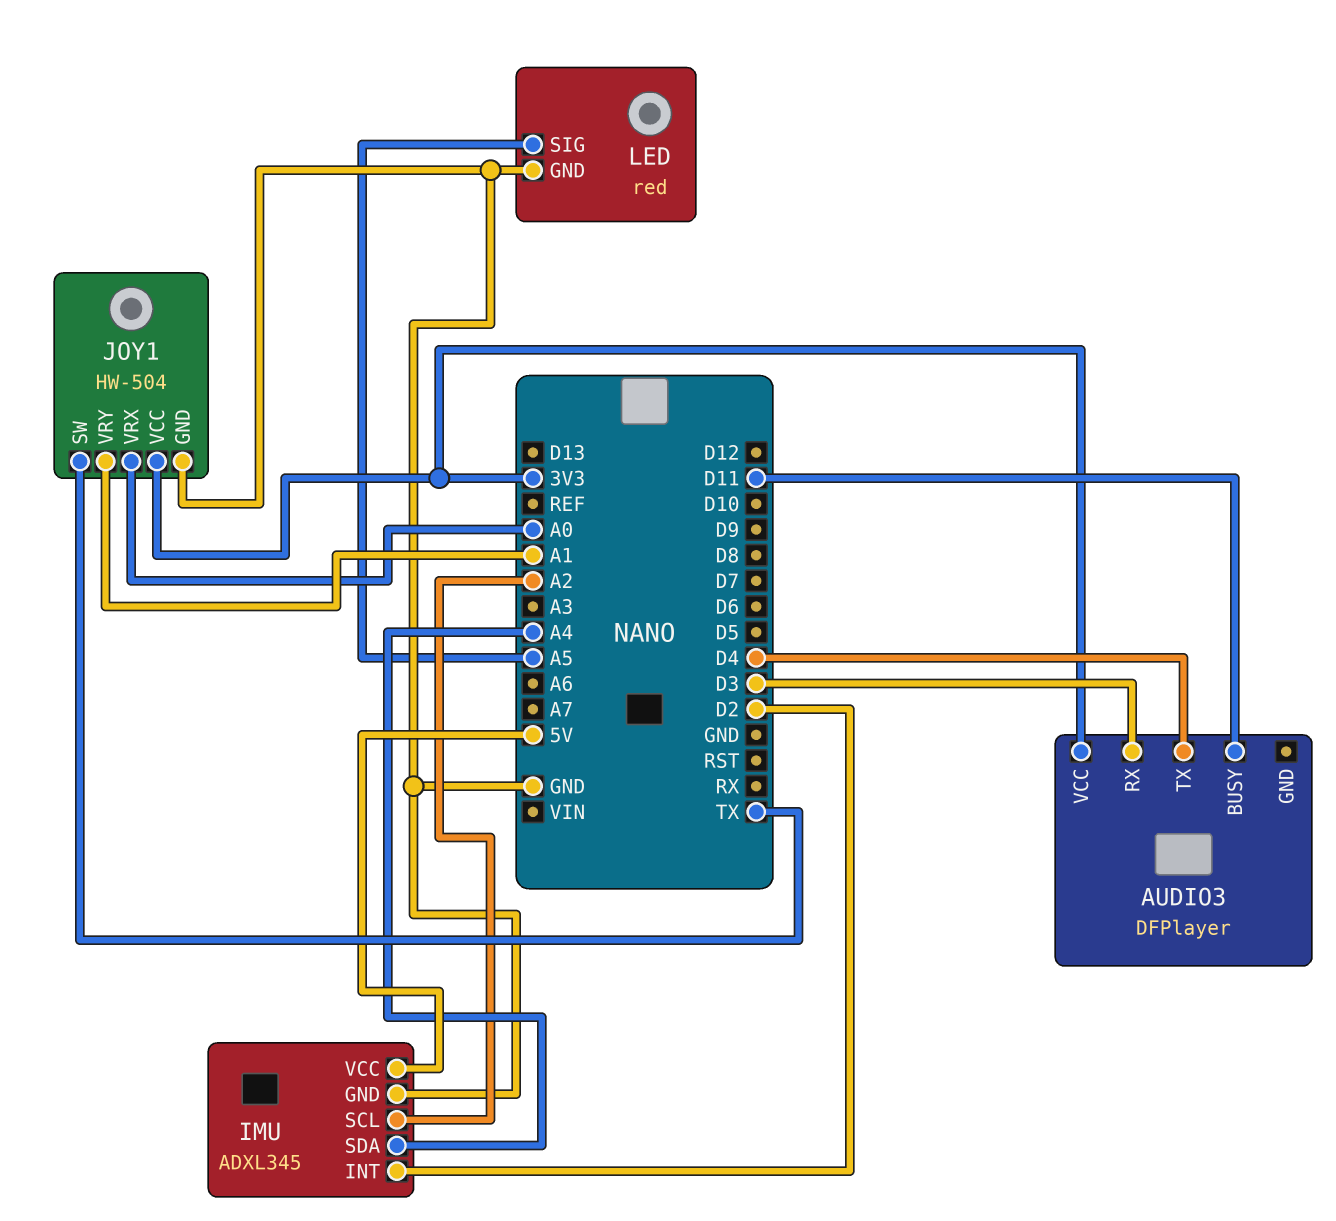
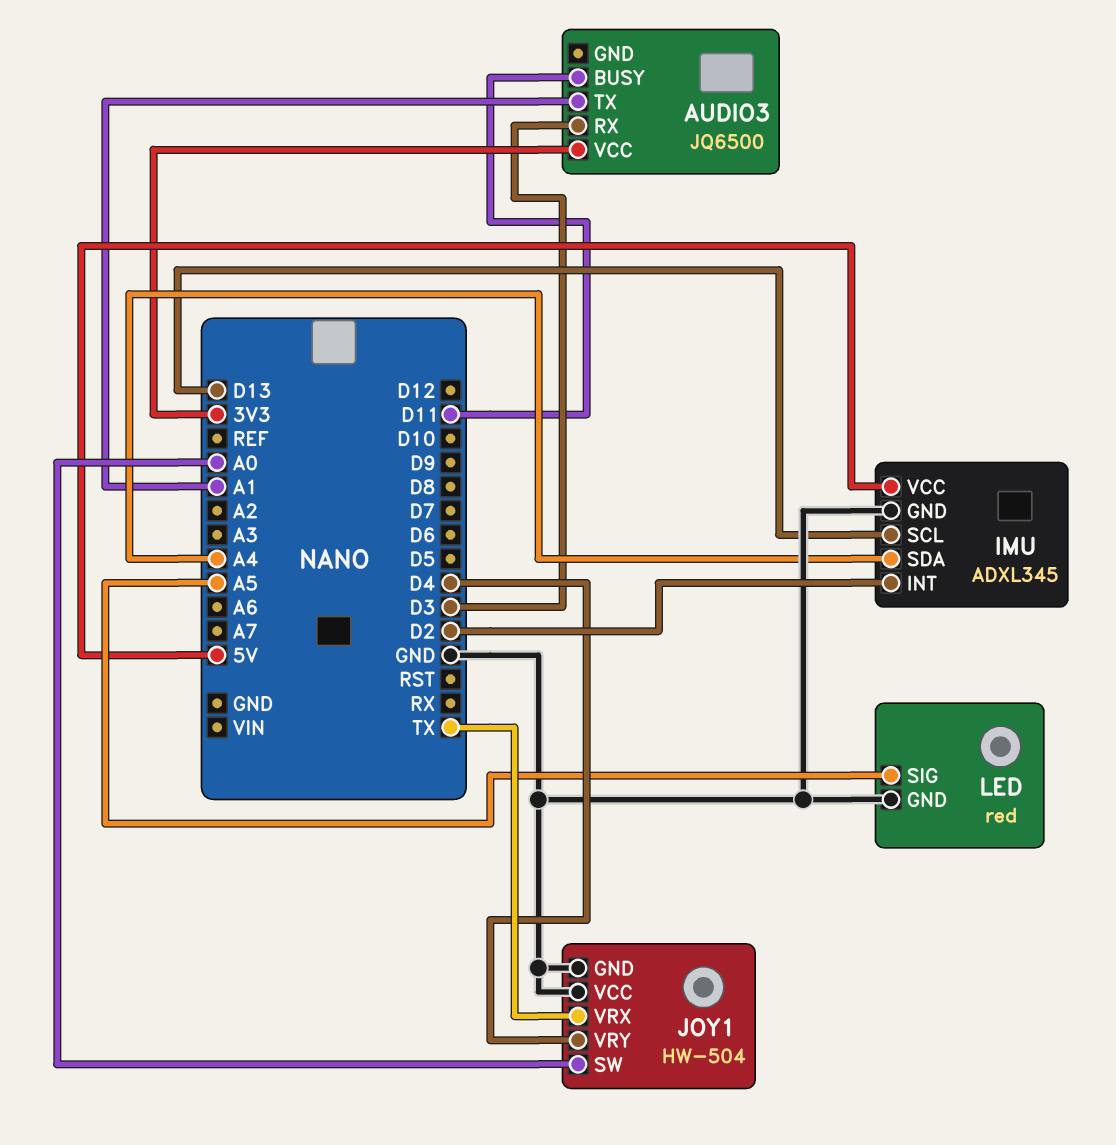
AUDIO3: DFPlayer -> JQ6500
AUDIO3 pin TX: D4 -> A1
IMU pin SCL: A2 -> D13
JOY1 pin SW: TX -> A0
JOY1 pin VCC: 3V3 -> GND
JOY1 pin VRX: A0 -> TX
JOY1 pin VRY: A1 -> D4

